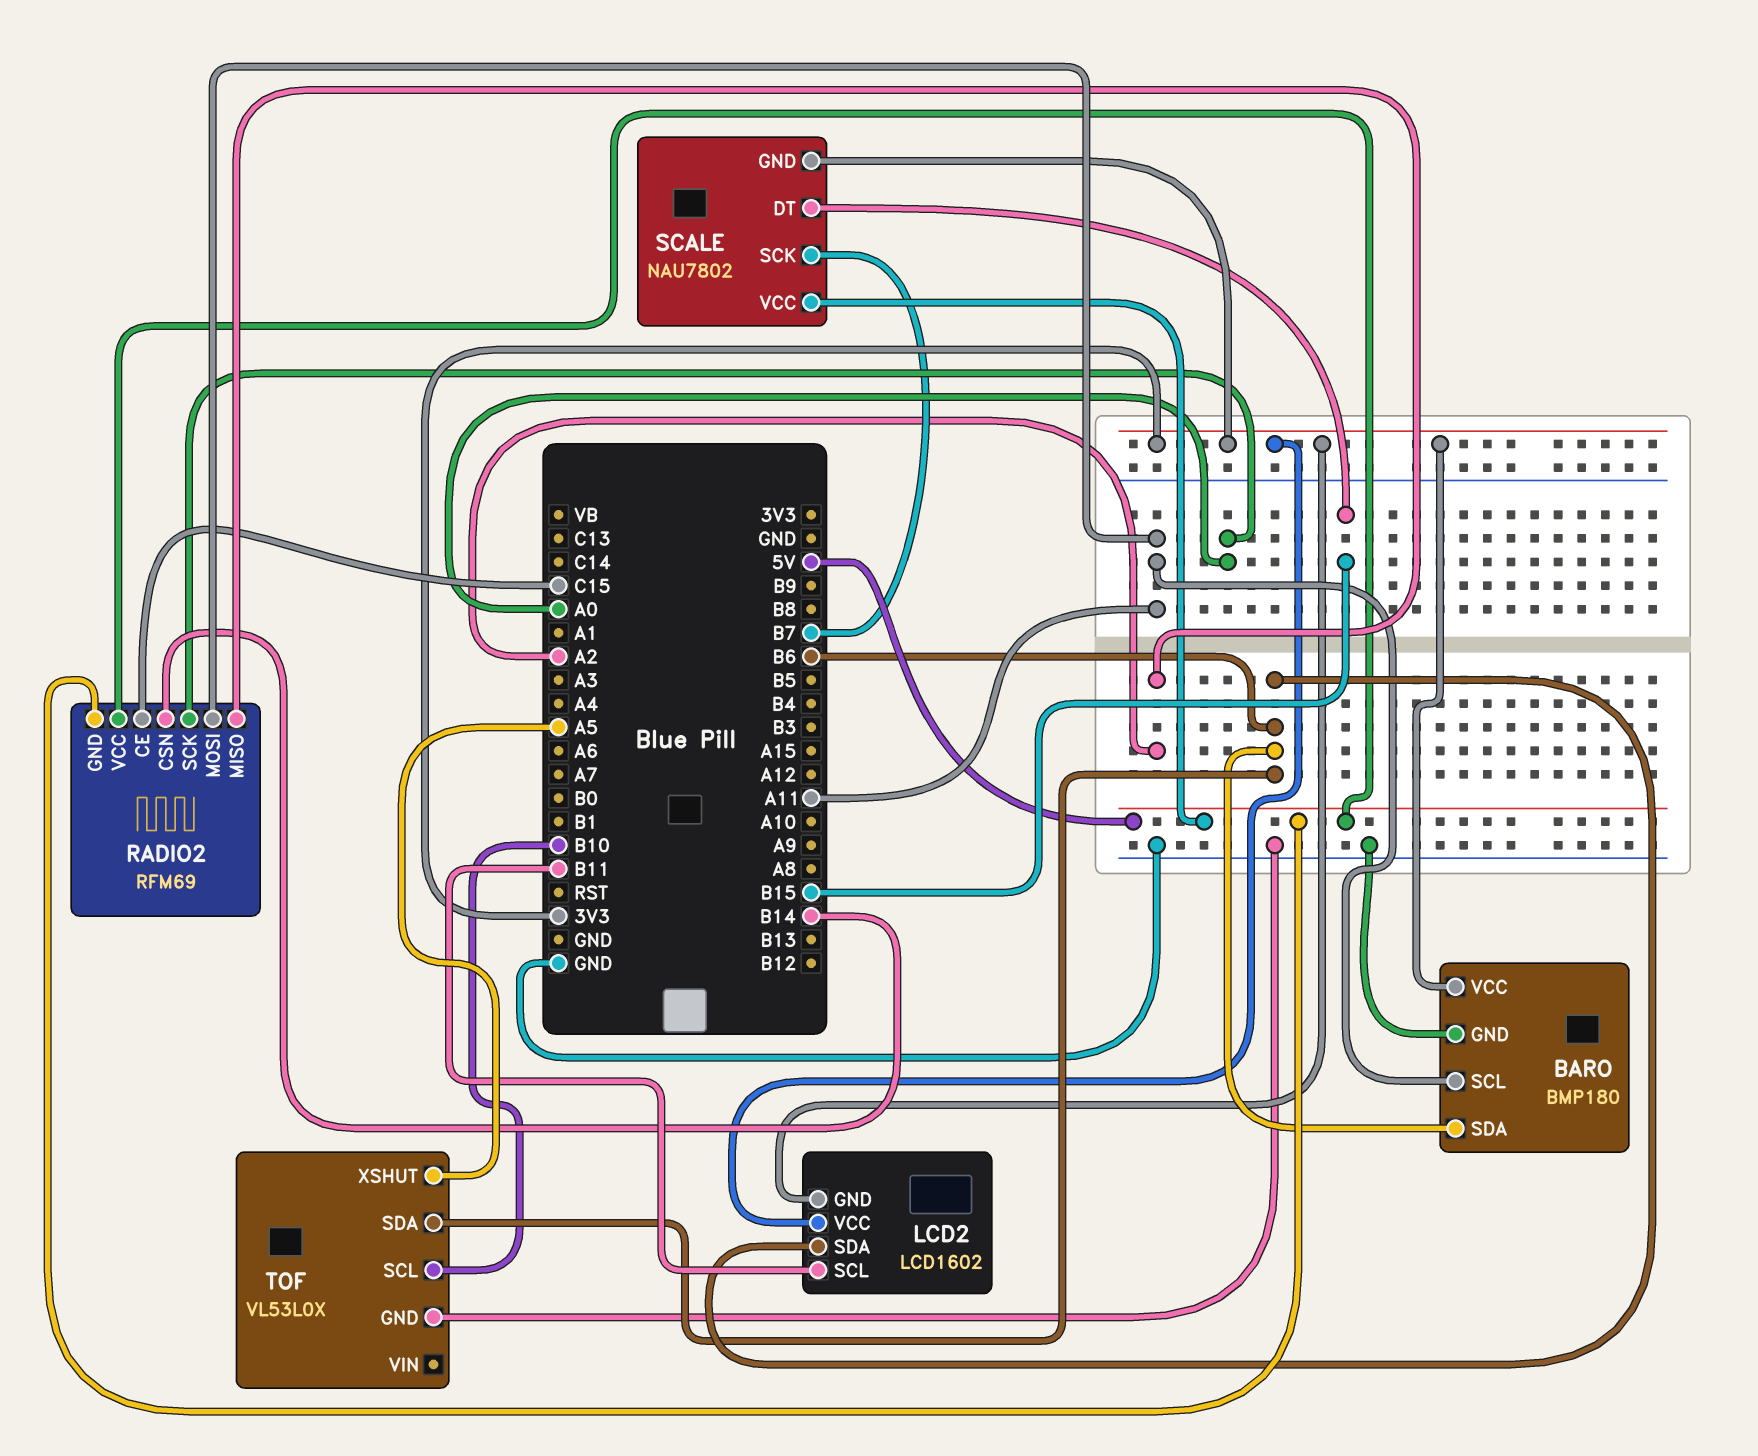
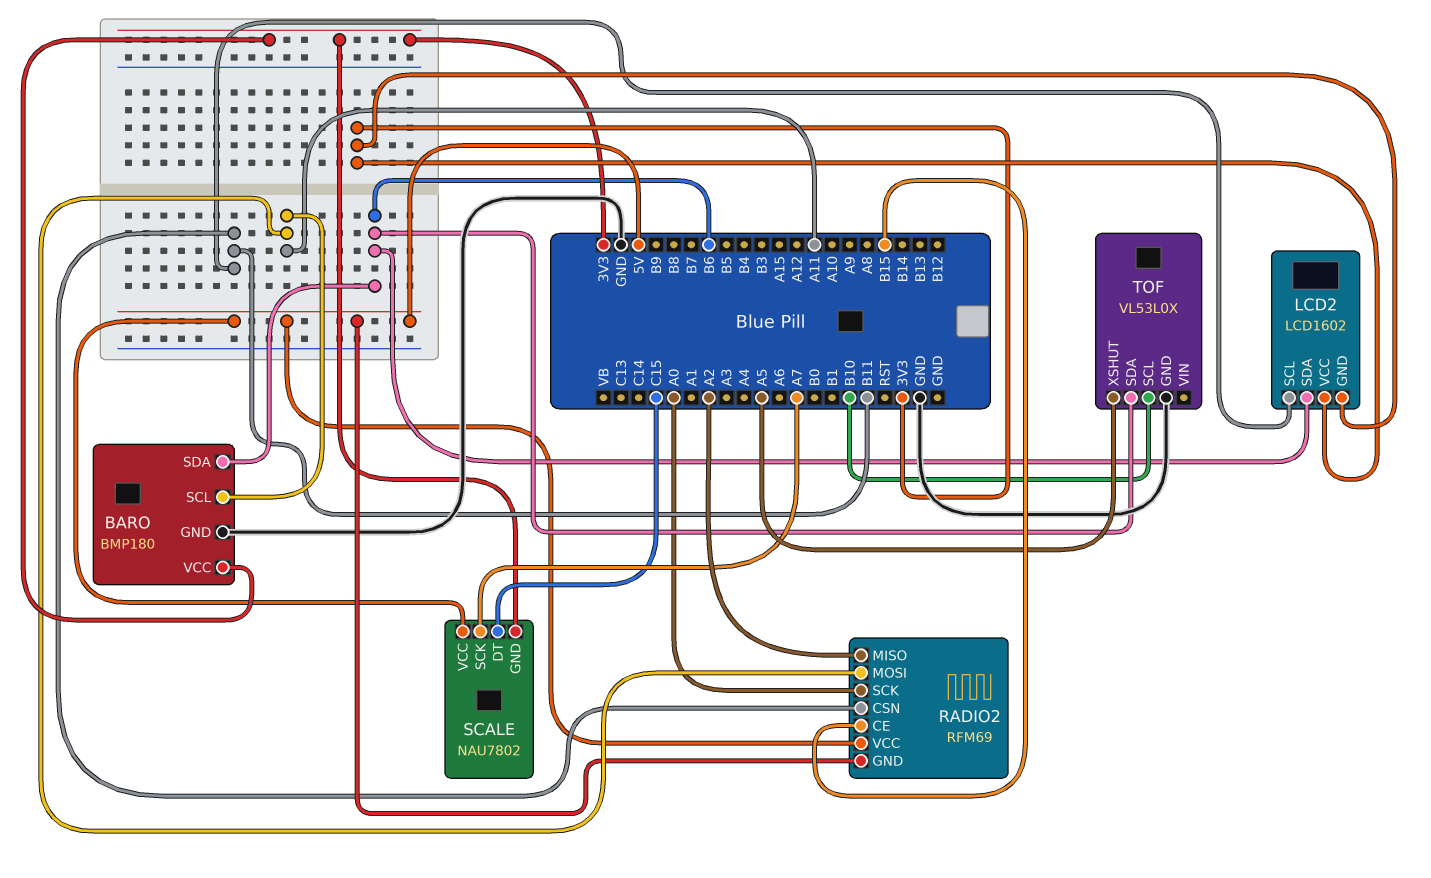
RADIO2 pin CE: C15 -> B15
RADIO2 pin CSN: B14 -> B11
SCALE pin DT: B15 -> C15
SCALE pin SCK: B7 -> A7

